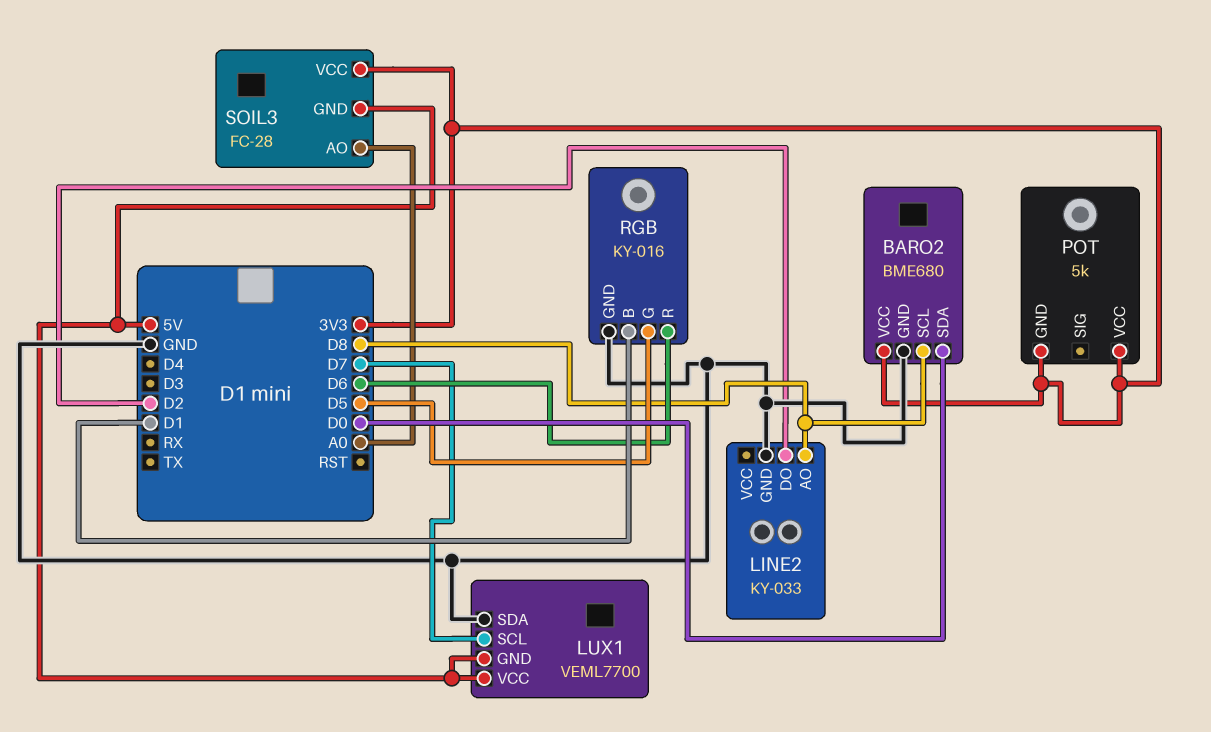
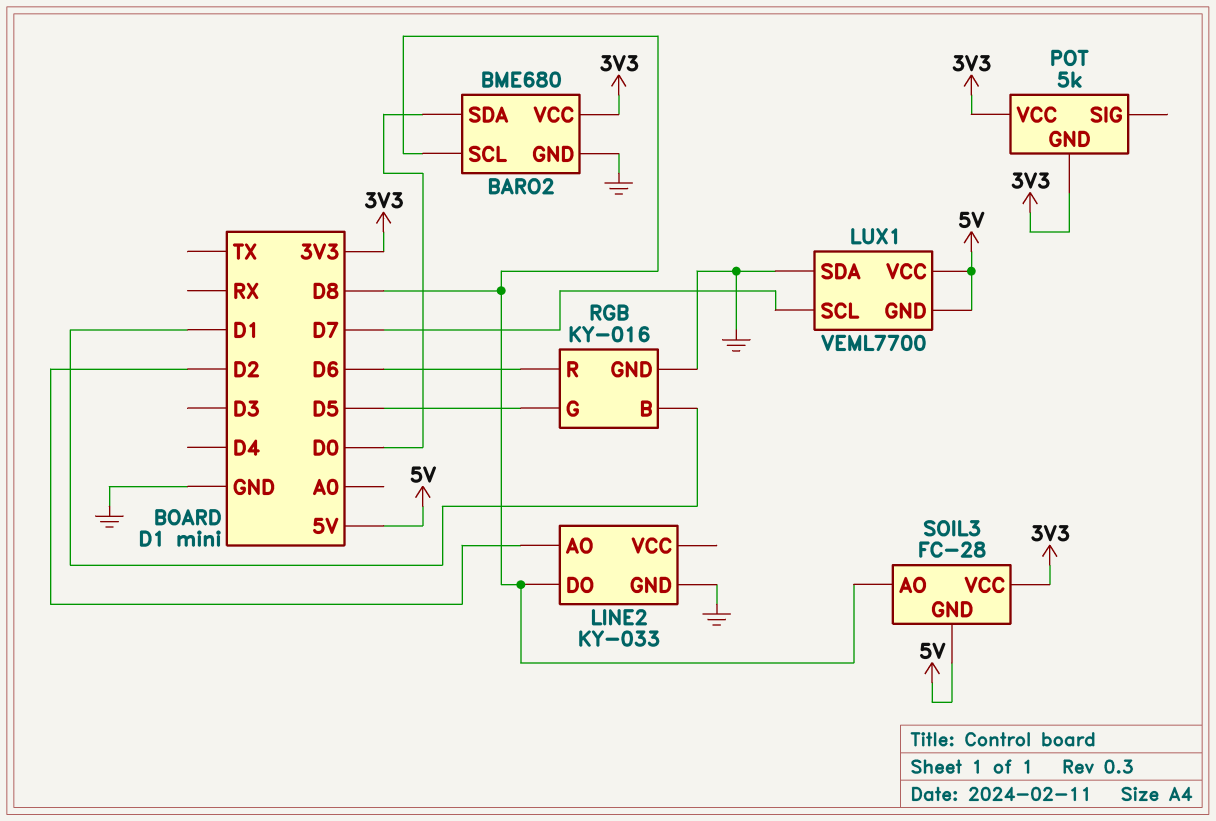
LINE2 pin AO: D8 -> D2
LINE2 pin DO: D2 -> D8
SOIL3 pin AO: A0 -> D8

